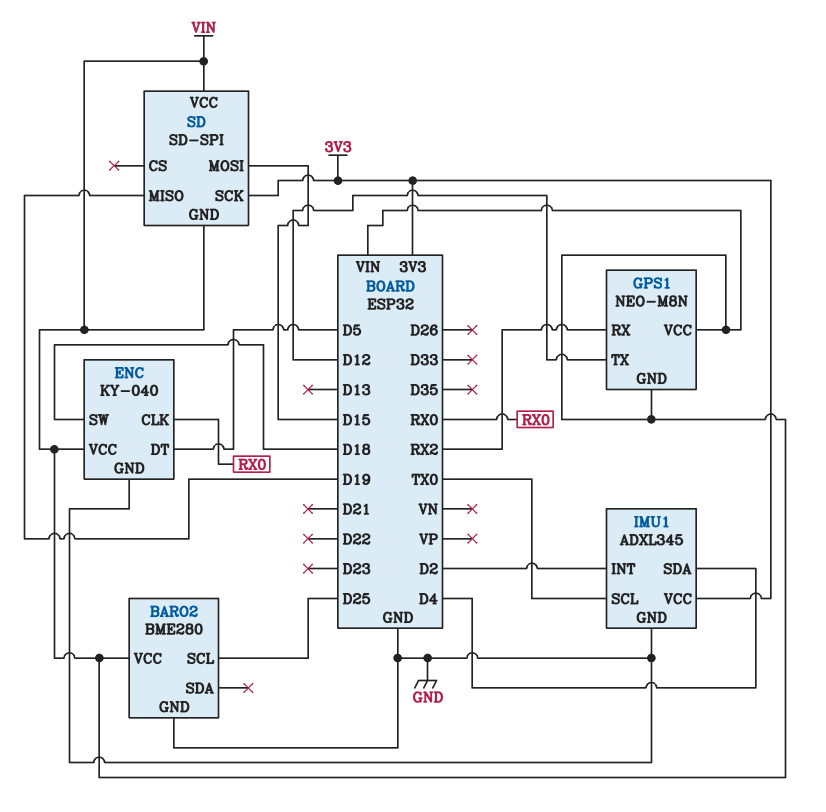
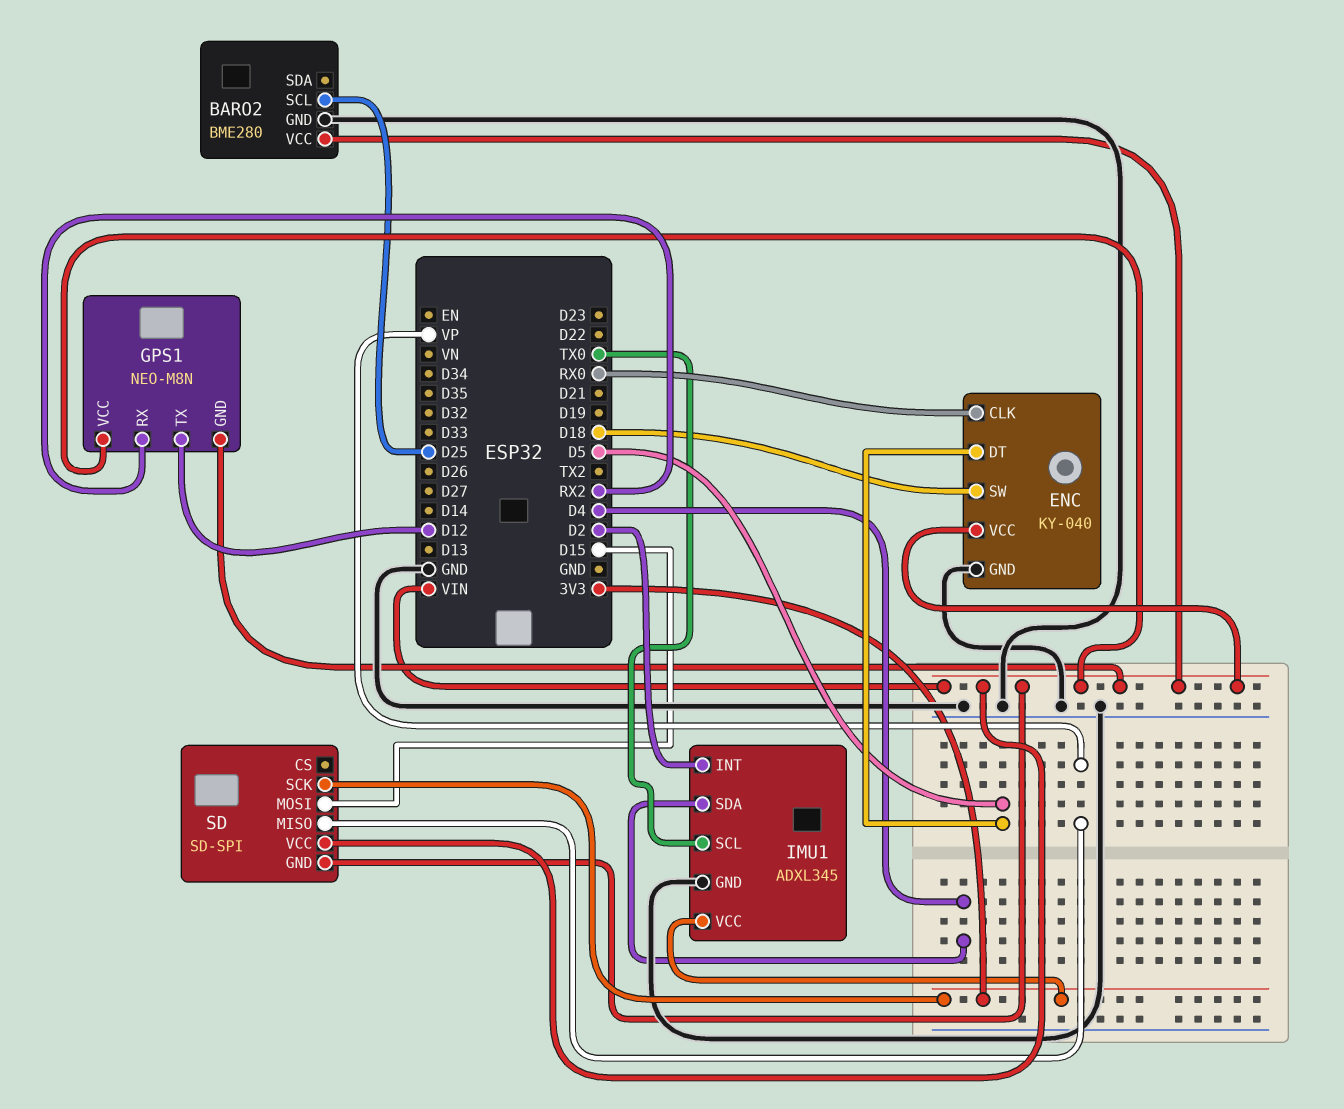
SD pin MISO: D19 -> VP

